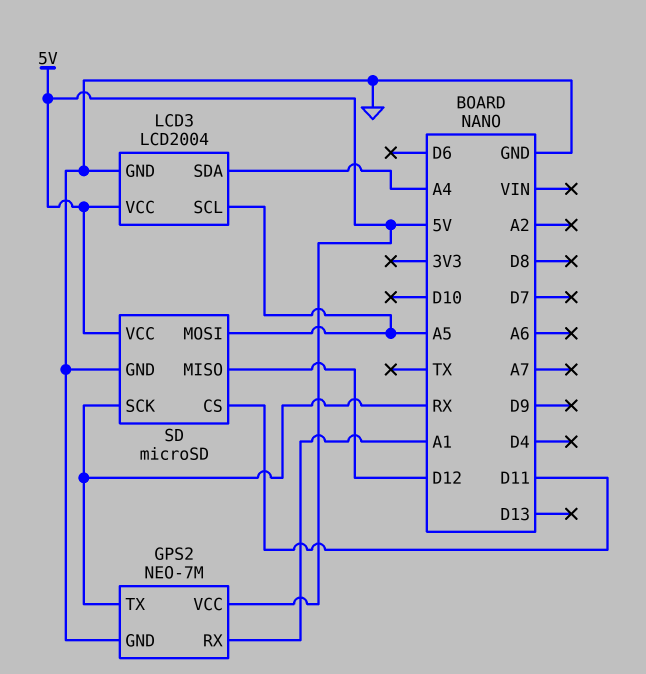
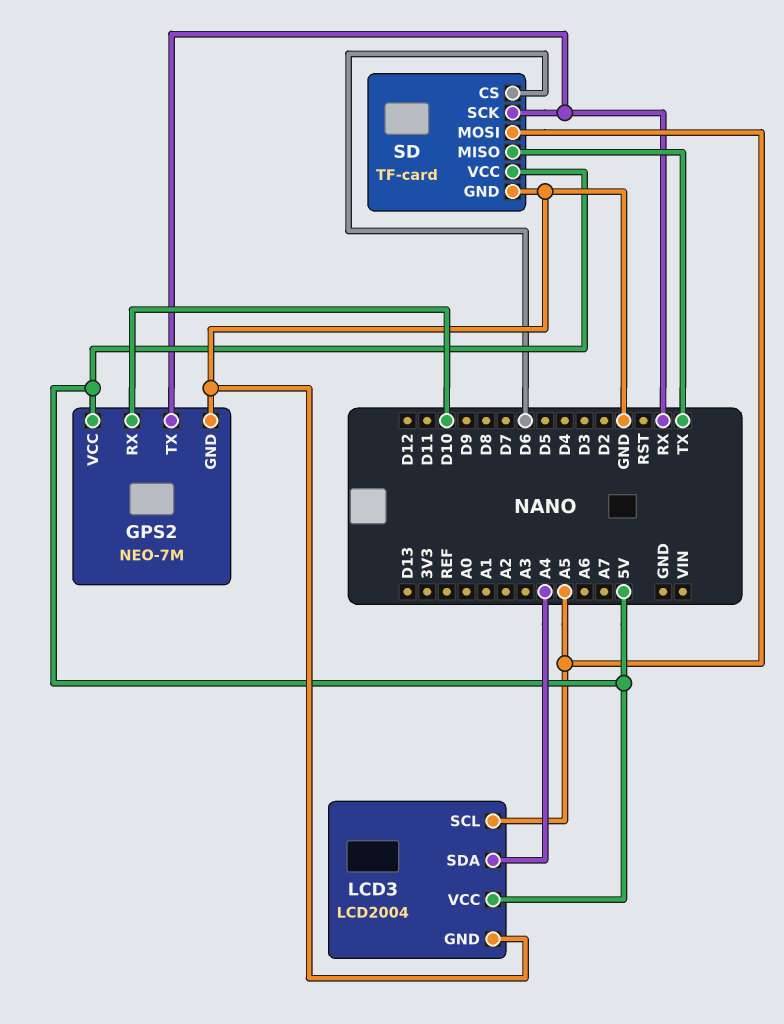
GPS2 pin RX: A1 -> D10
SD: microSD -> TF-card
SD pin CS: D11 -> D6
SD pin MISO: D12 -> TX

